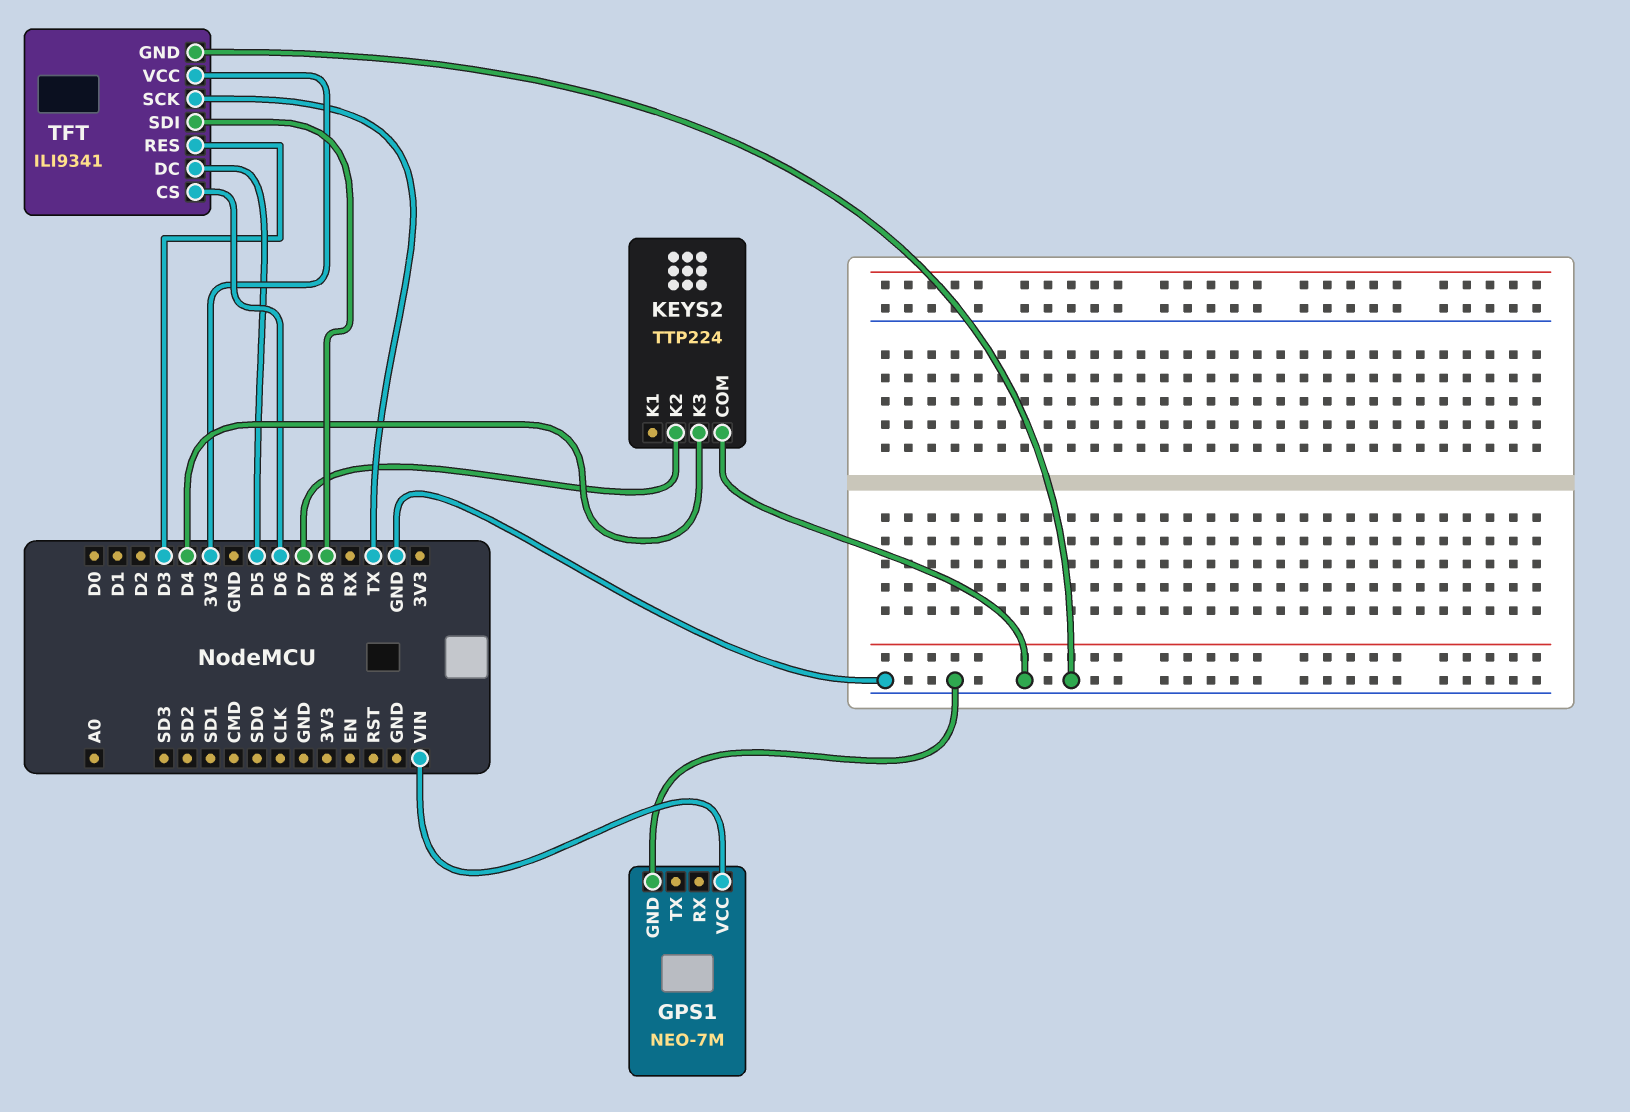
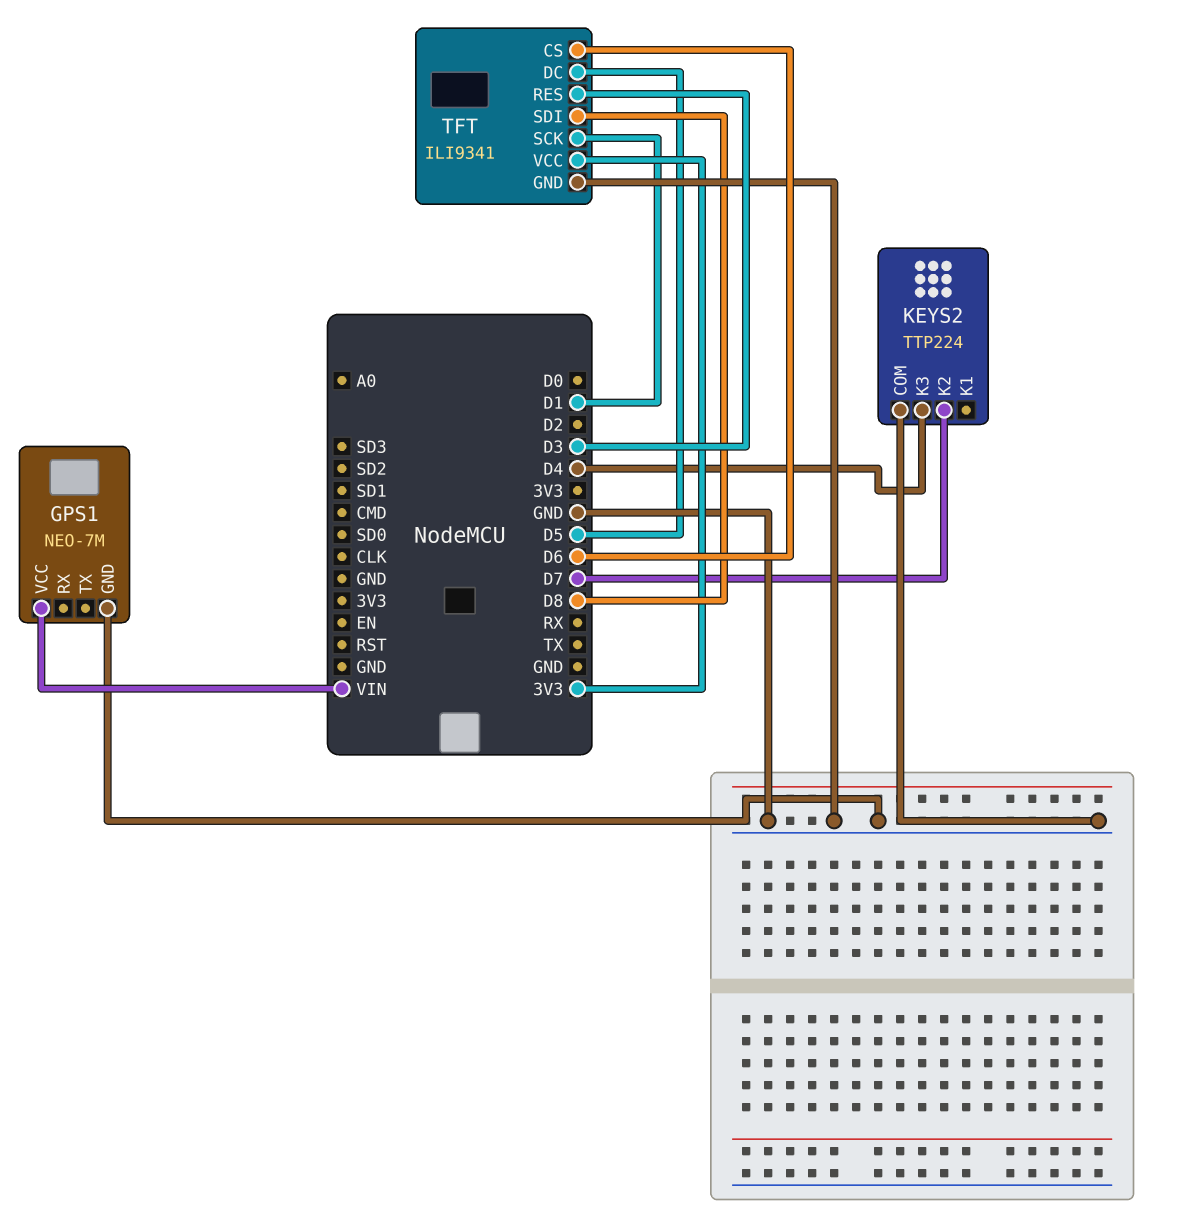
TFT pin SCK: TX -> D1

